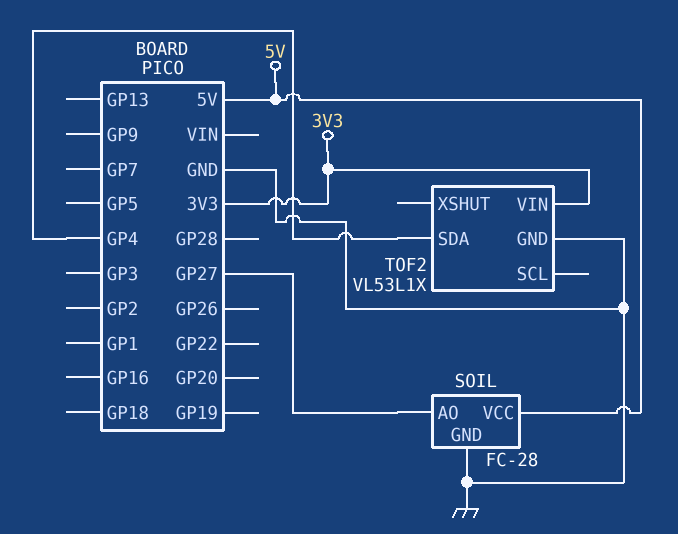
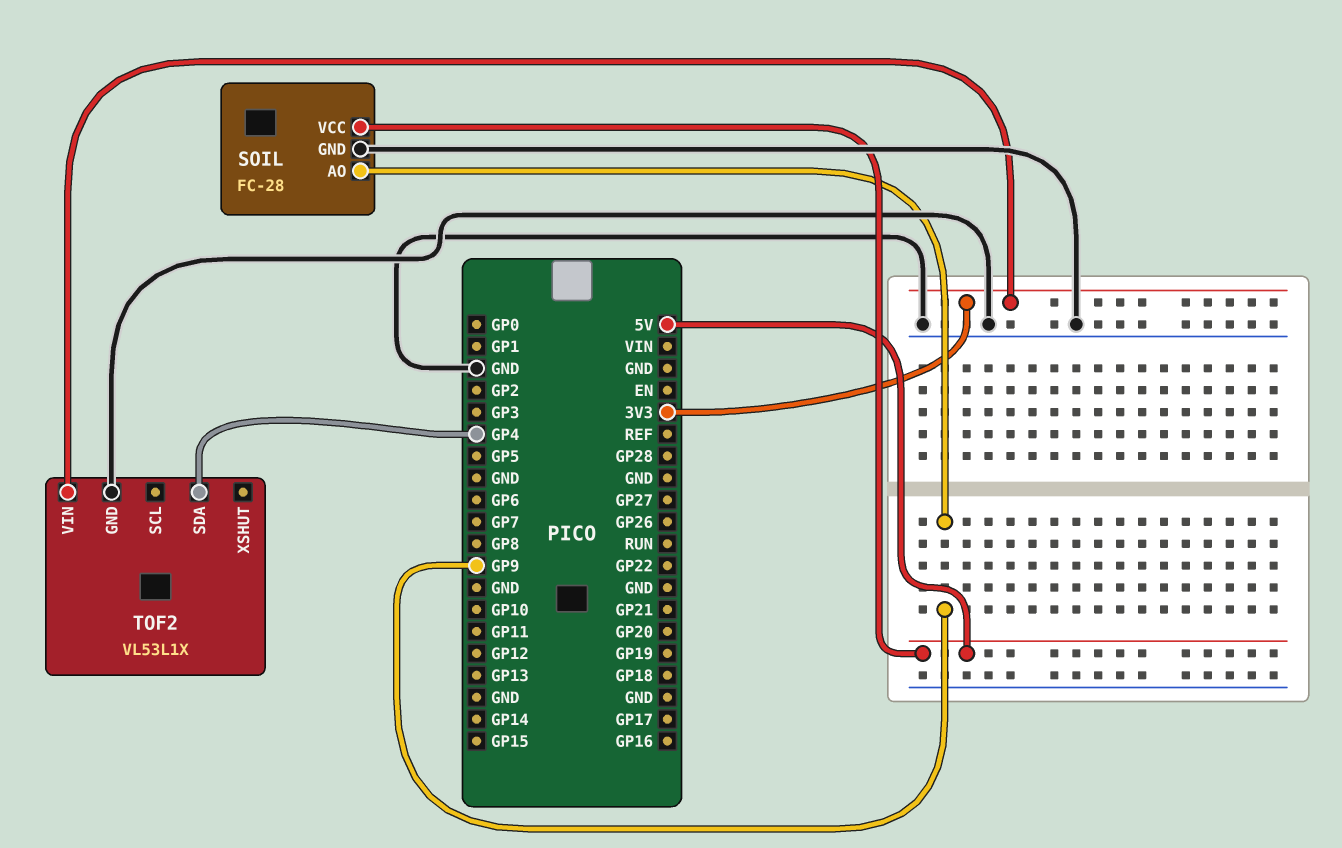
SOIL pin AO: GP27 -> GP9

